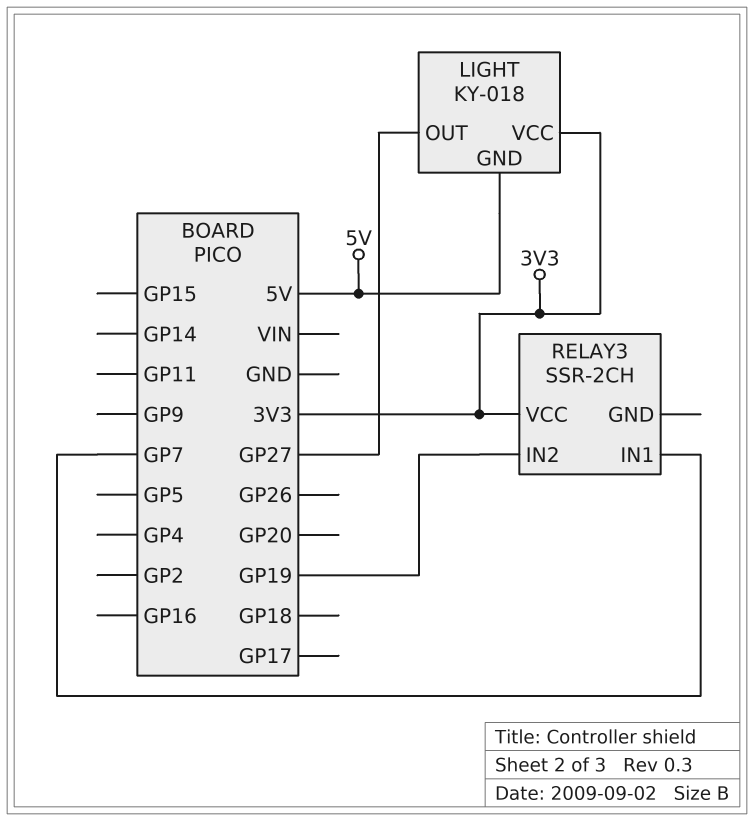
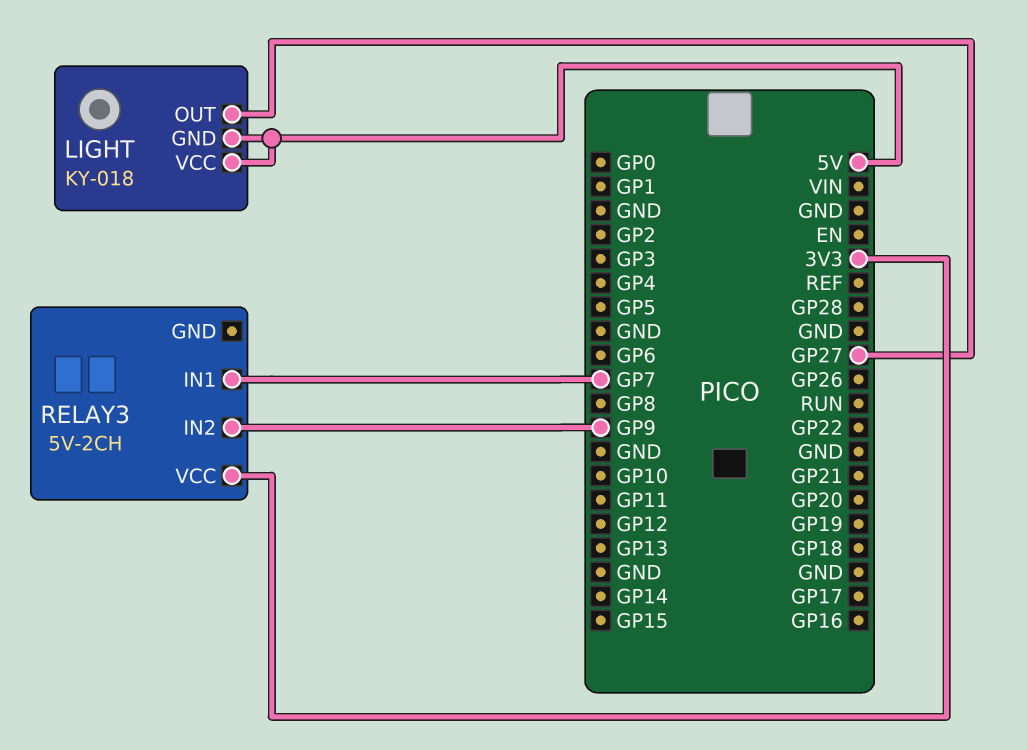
LIGHT pin VCC: 3V3 -> 5V
RELAY3: SSR-2CH -> 5V-2CH
RELAY3 pin IN2: GP19 -> GP9

